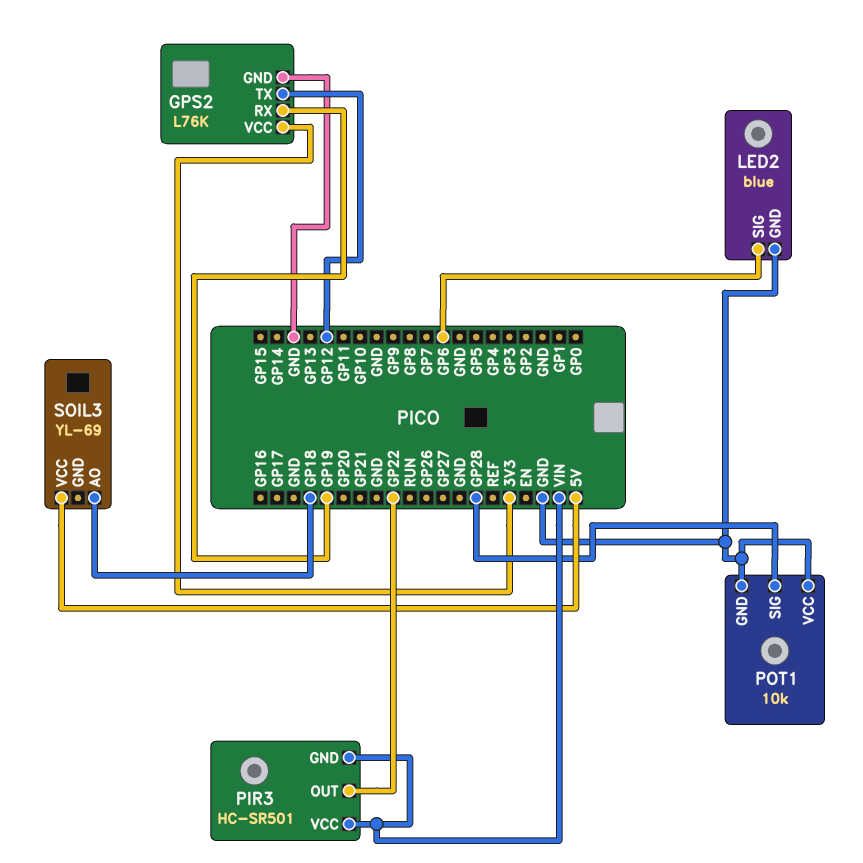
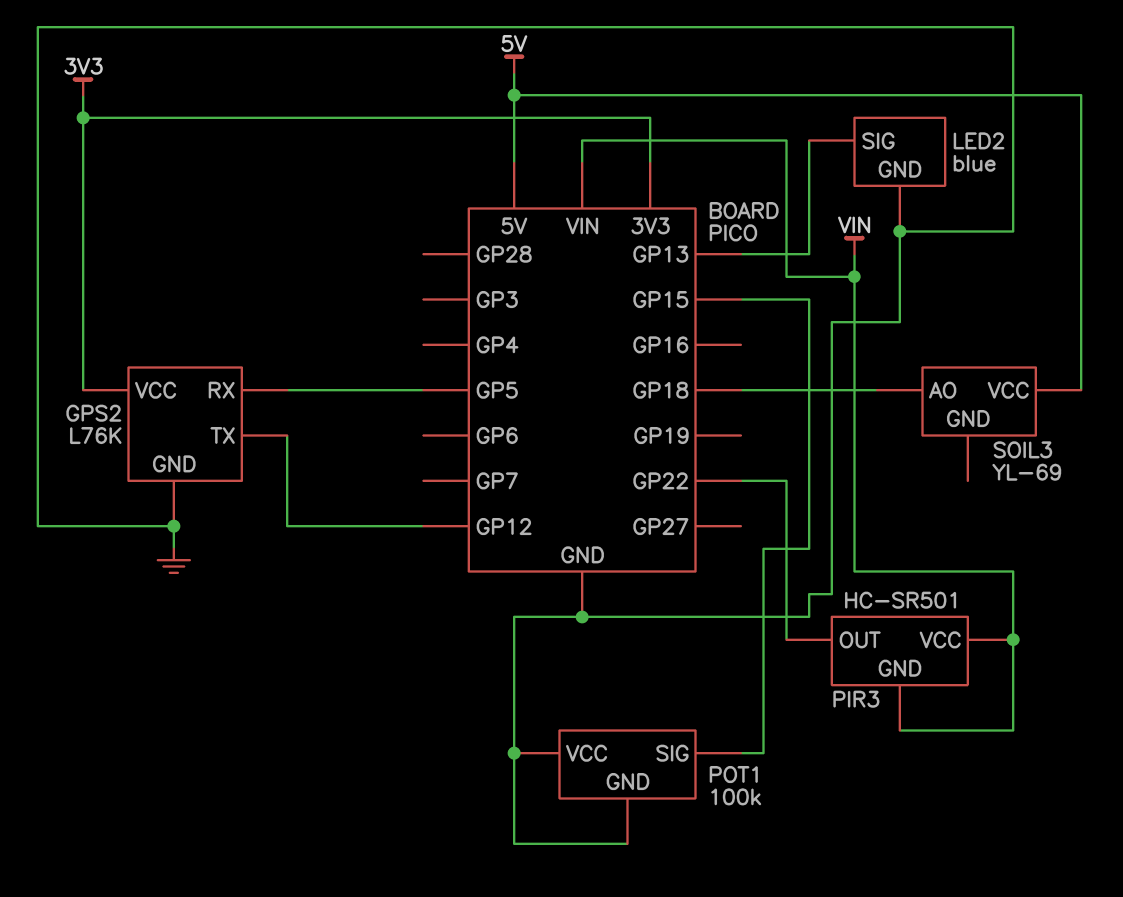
GPS2 pin RX: GP19 -> GP5
LED2 pin SIG: GP6 -> GP13
POT1: 10k -> 100k
POT1 pin SIG: GP28 -> GP15

